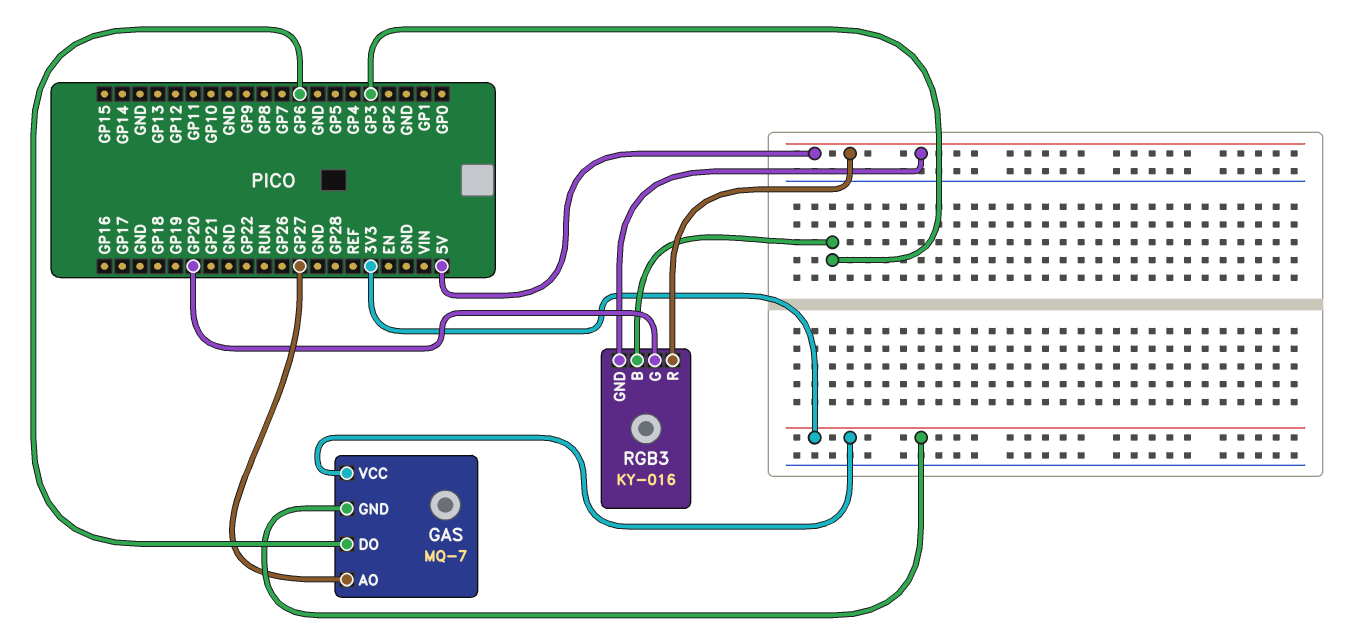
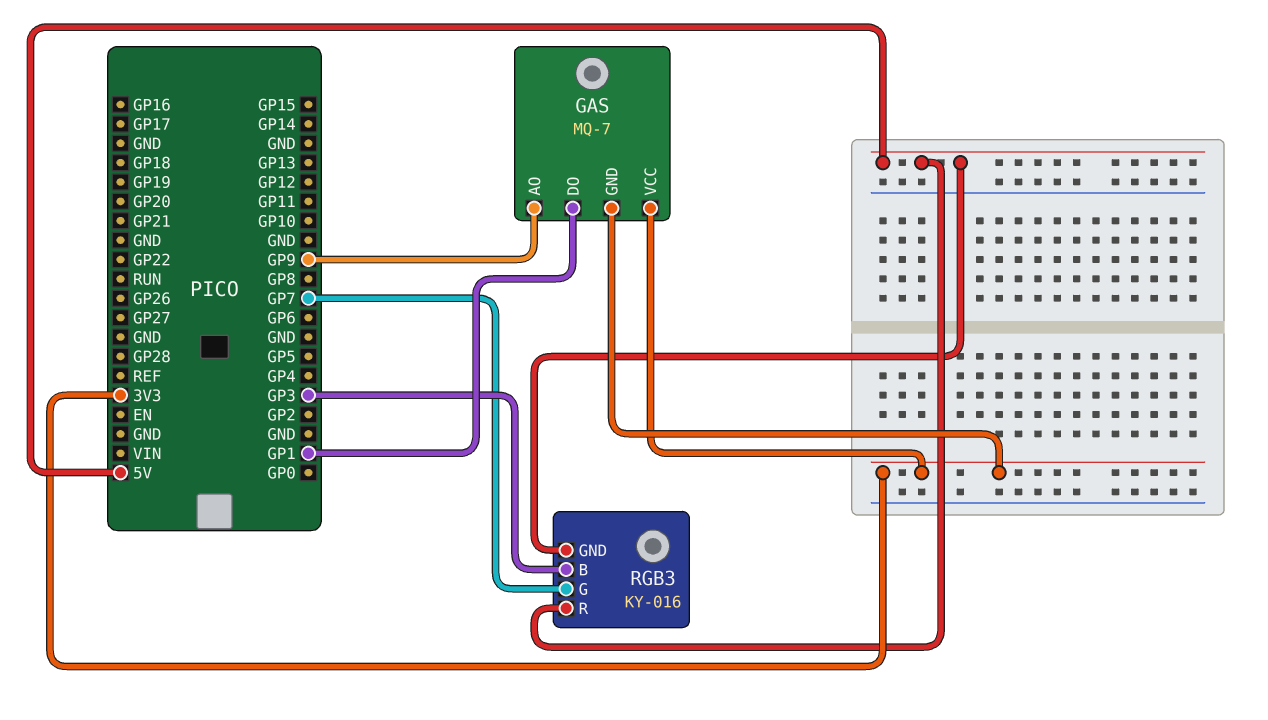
GAS pin AO: GP27 -> GP9
GAS pin DO: GP6 -> GP1
RGB3 pin G: GP20 -> GP7

